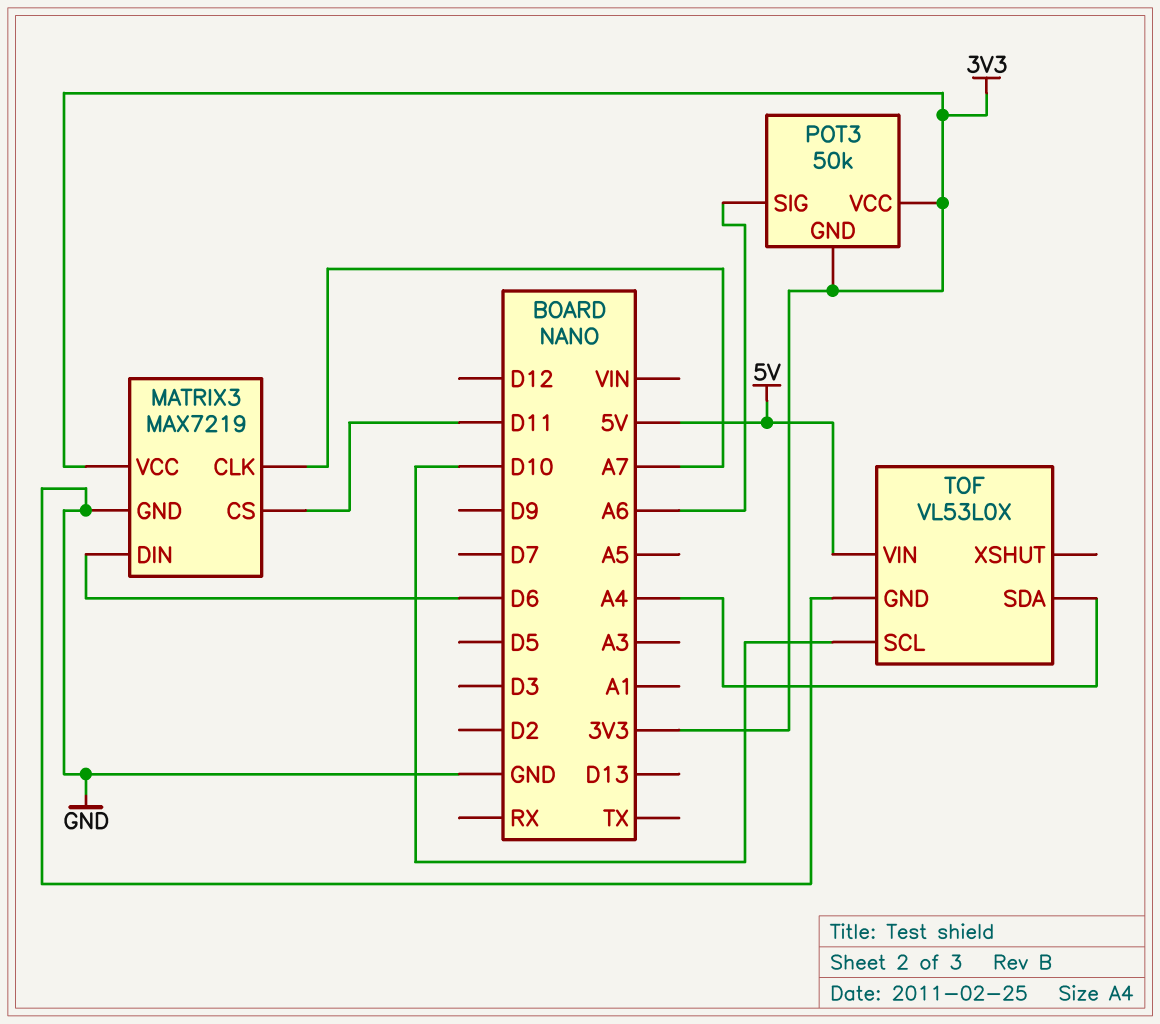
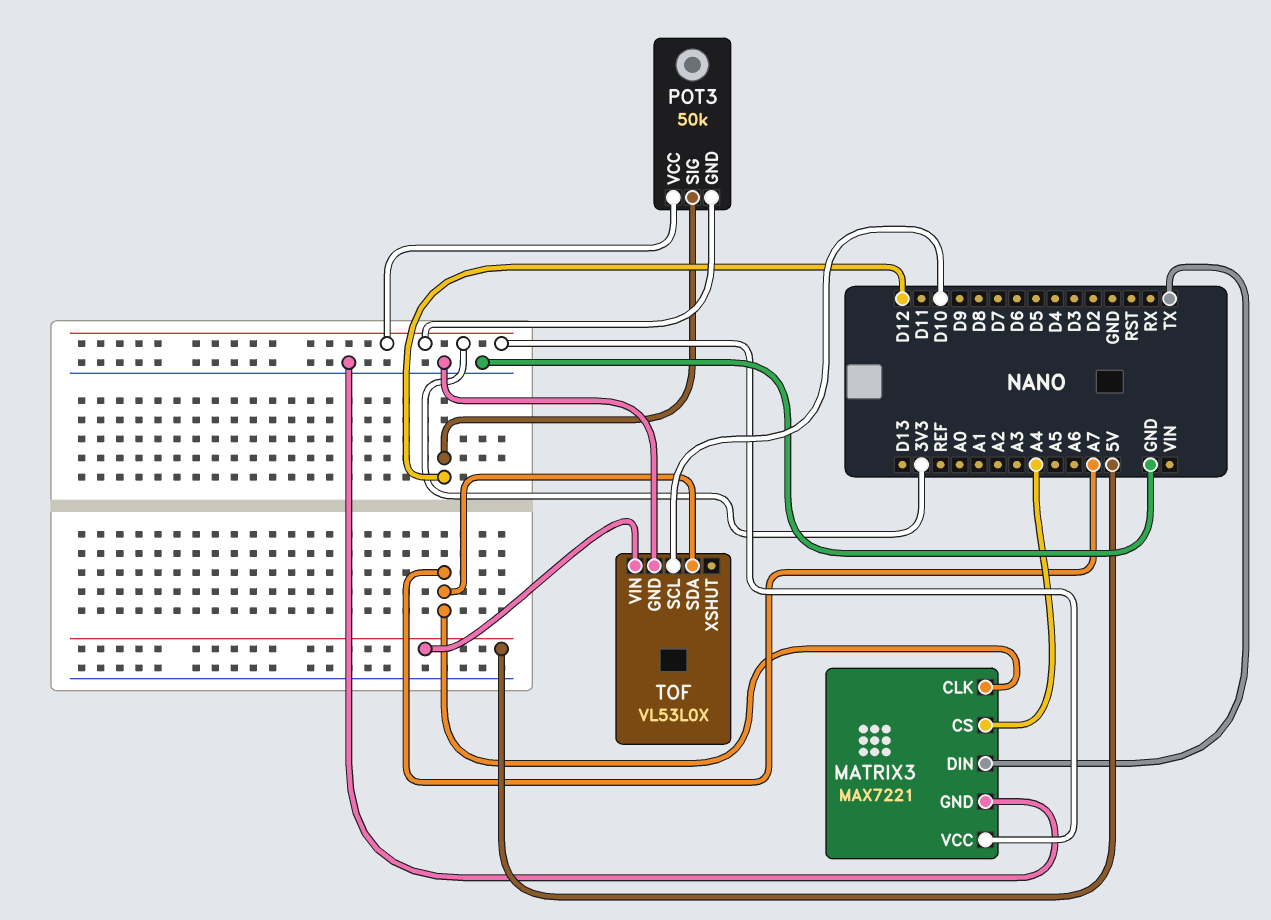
MATRIX3: MAX7219 -> MAX7221
MATRIX3 pin CS: D11 -> A4
MATRIX3 pin DIN: D6 -> TX
POT3 pin SIG: A6 -> D12
TOF pin SDA: A4 -> A7

